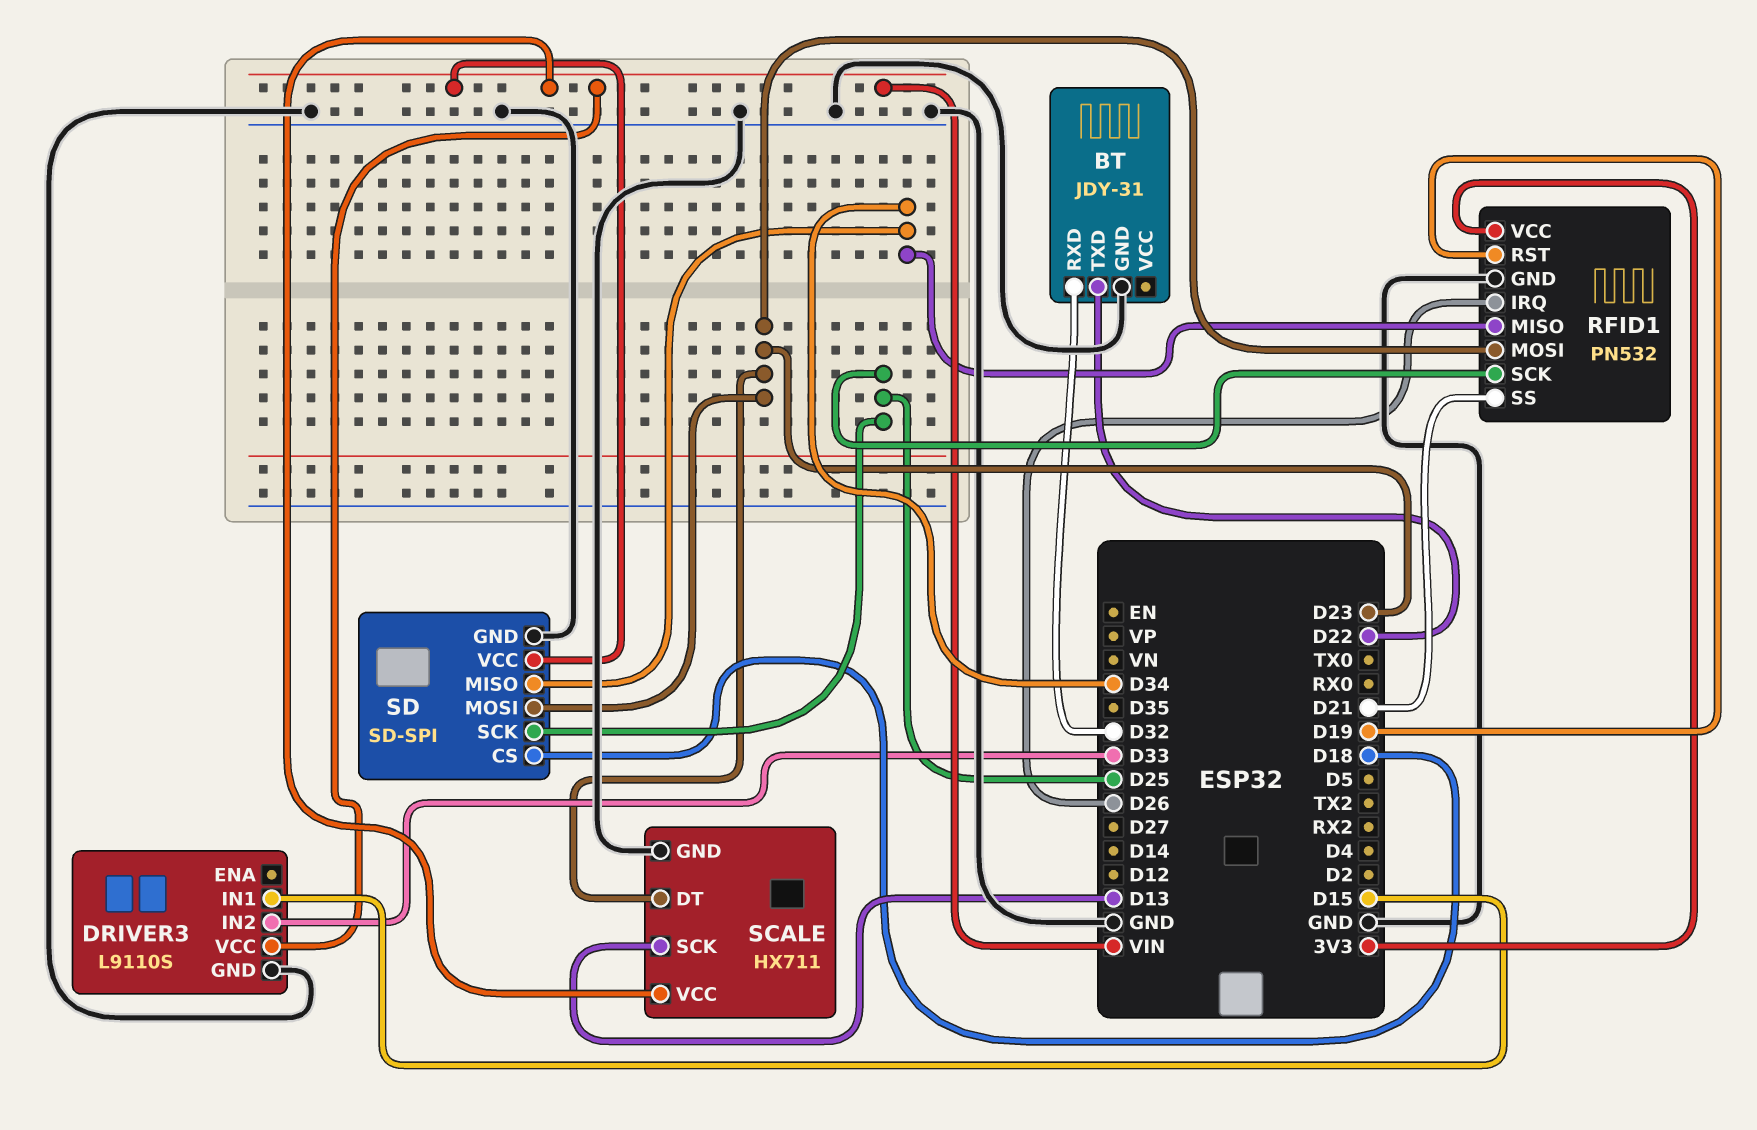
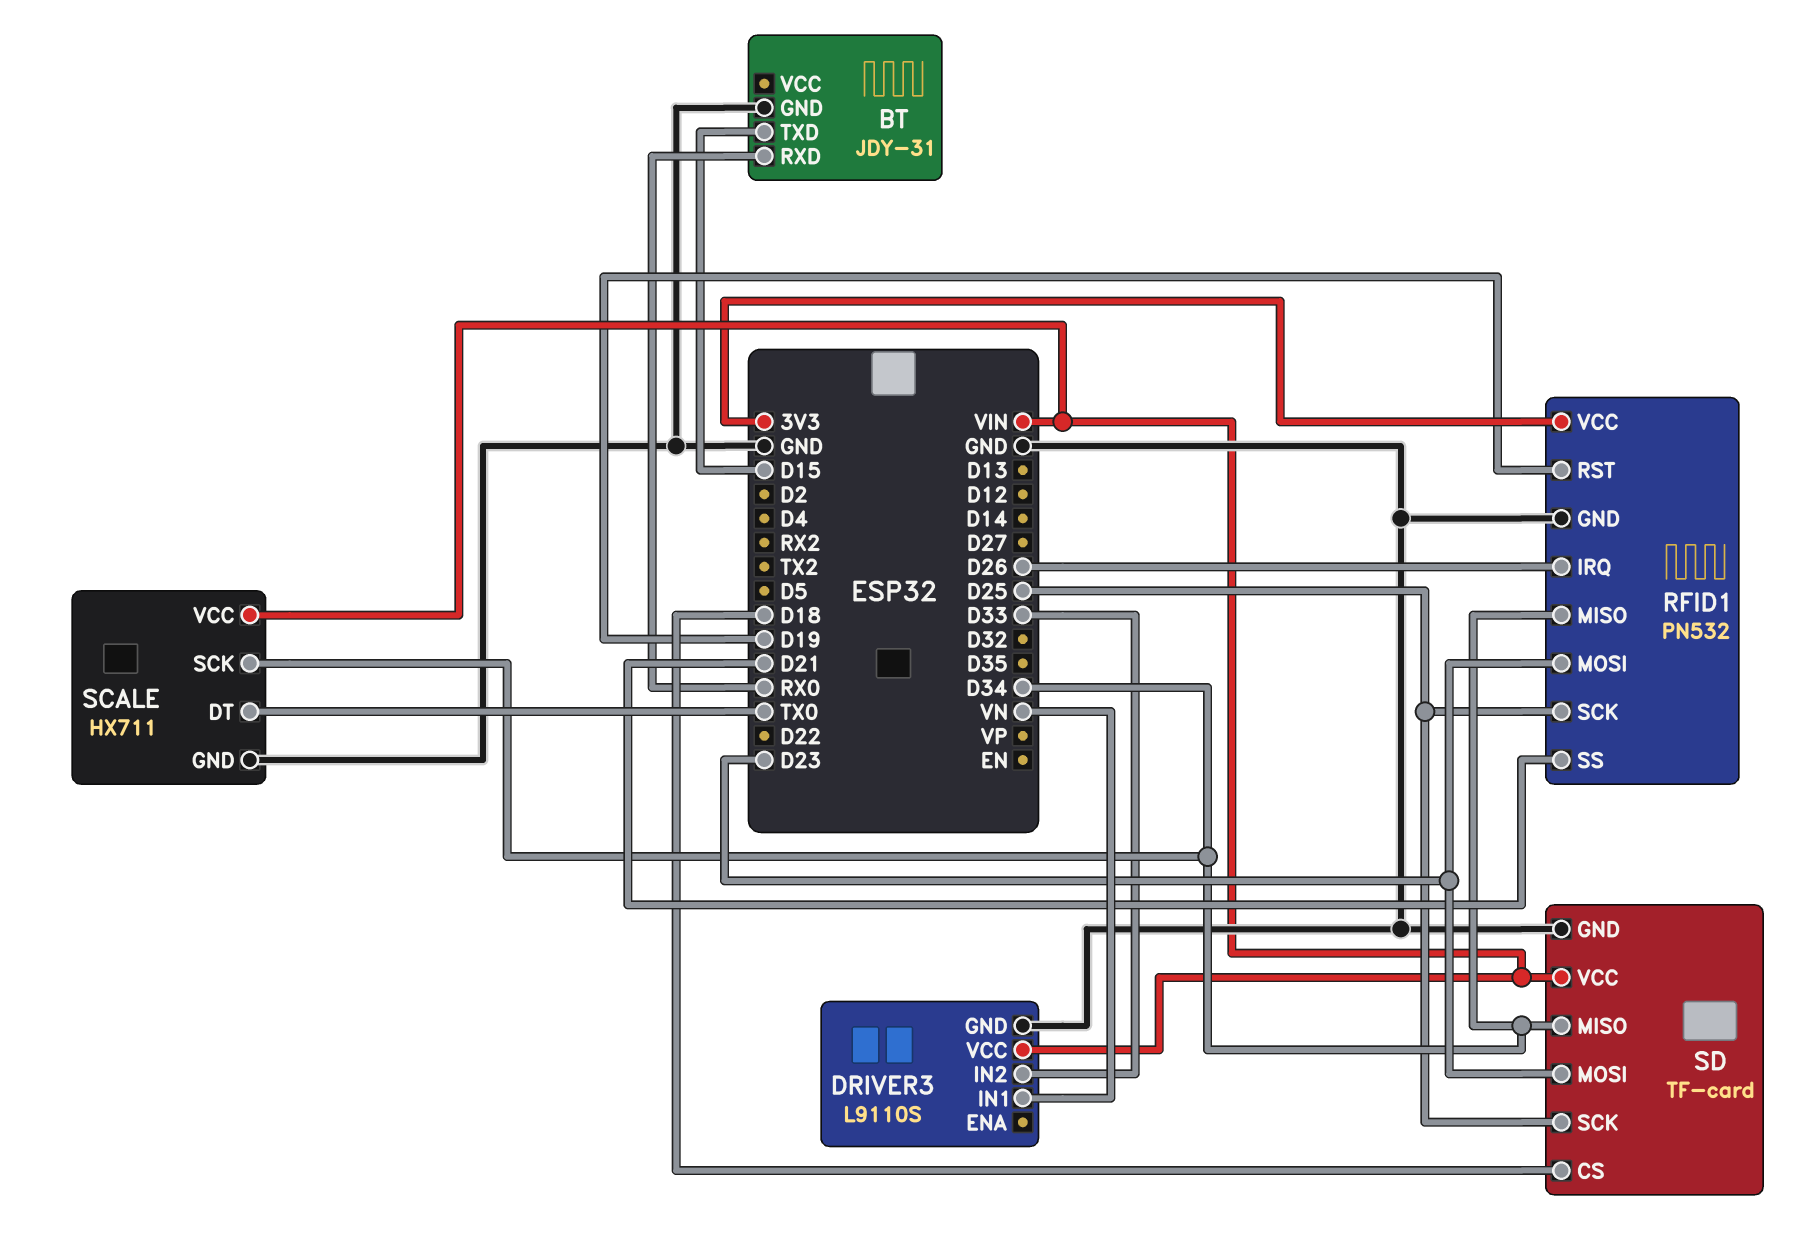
BT pin RXD: D32 -> RX0
BT pin TXD: D22 -> D15
DRIVER3 pin IN1: D15 -> VN
SCALE pin DT: D23 -> TX0
SCALE pin SCK: D13 -> D34
SD: SD-SPI -> TF-card

